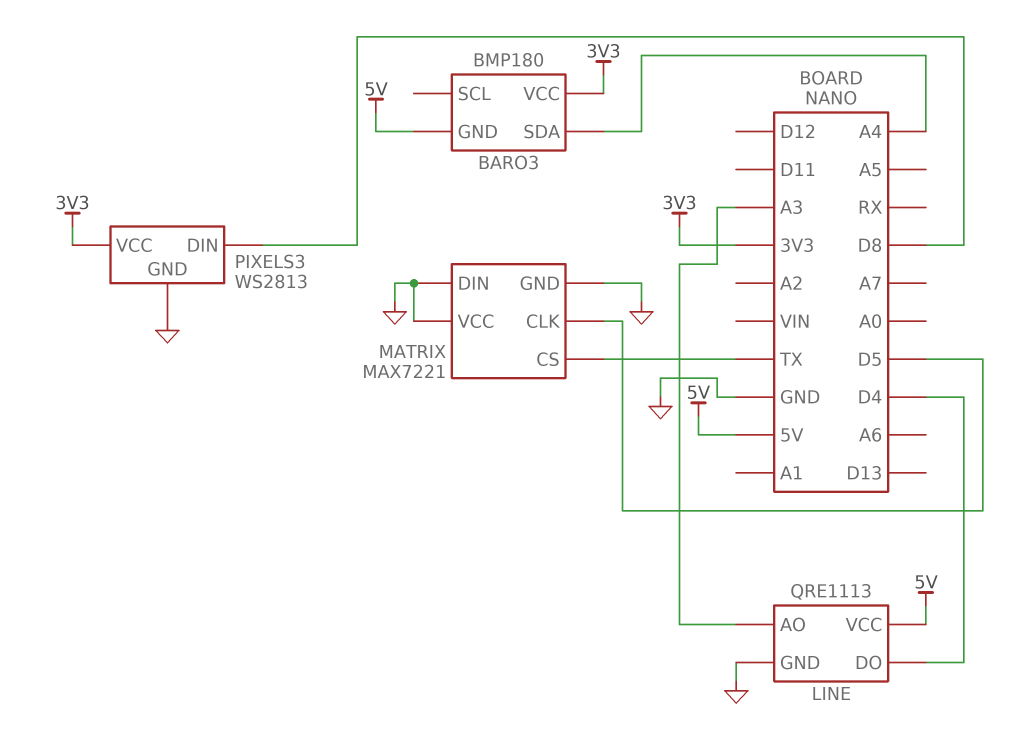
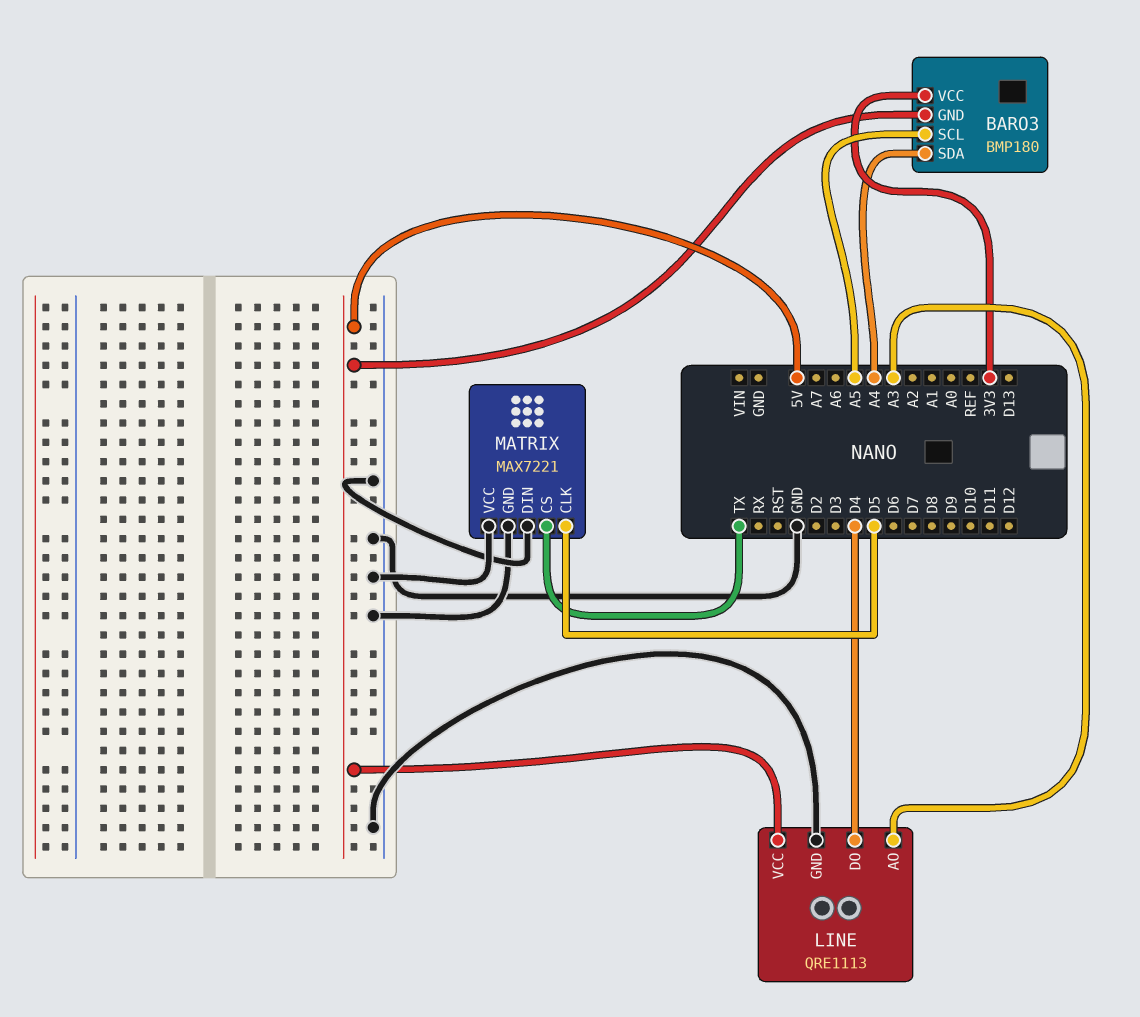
BARO3 pin SCL: none -> A5
PIXELS3: WS2813 -> none
PIXELS3 pin DIN: D8 -> none
PIXELS3 pin GND: GND -> none
PIXELS3 pin VCC: 3V3 -> none

